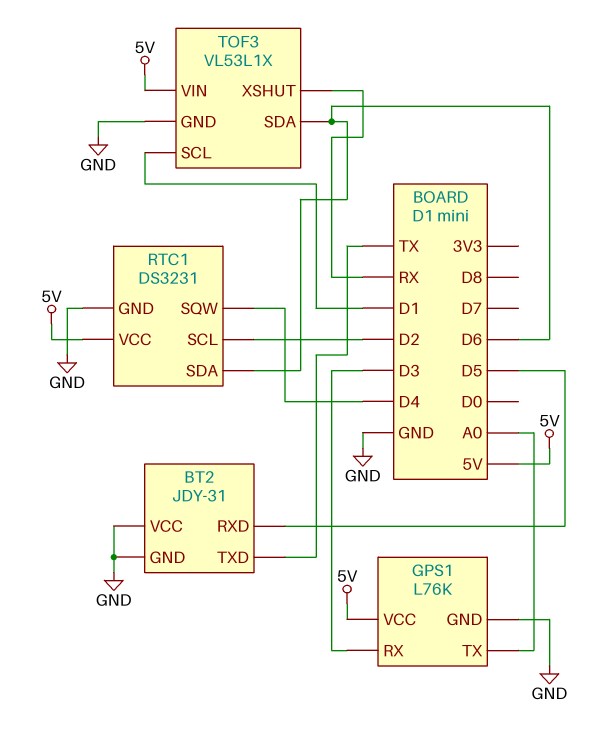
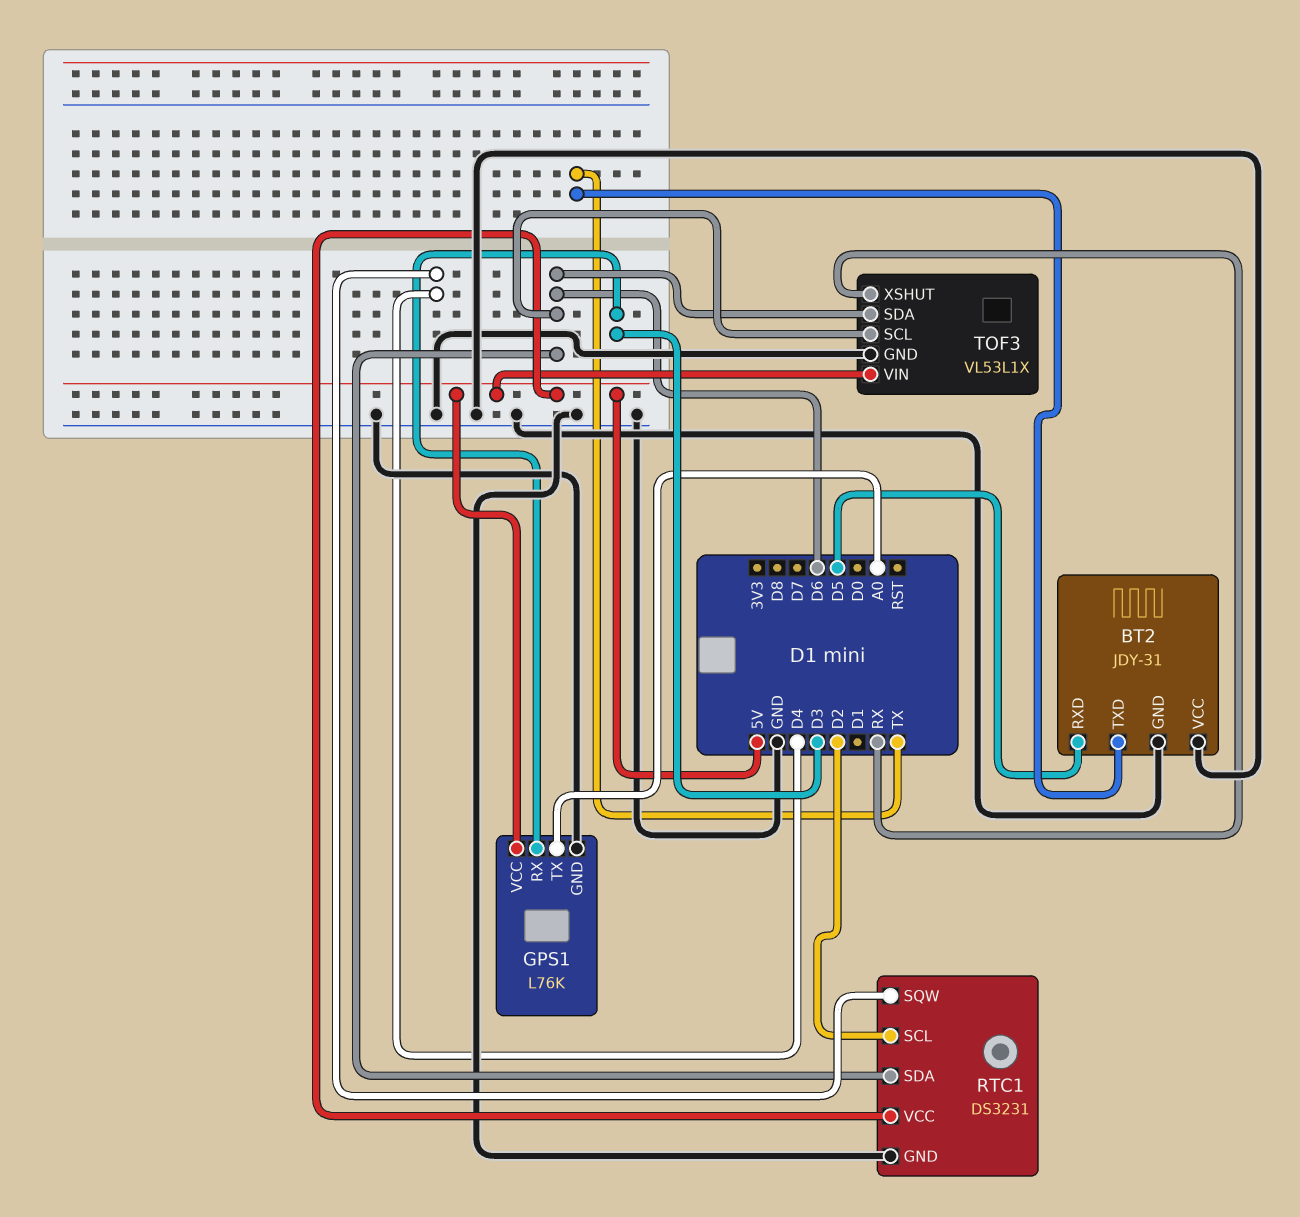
TOF3 pin SCL: D1 -> D6

